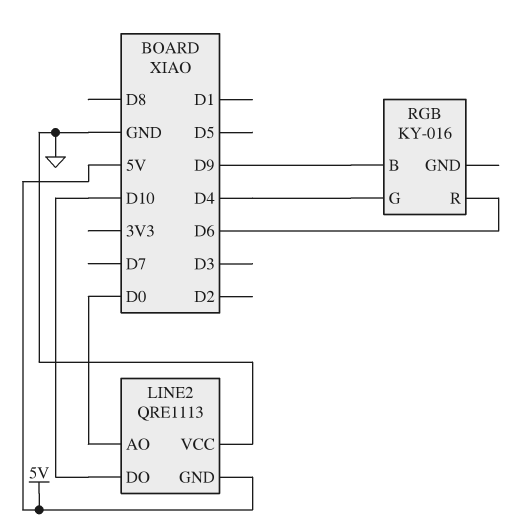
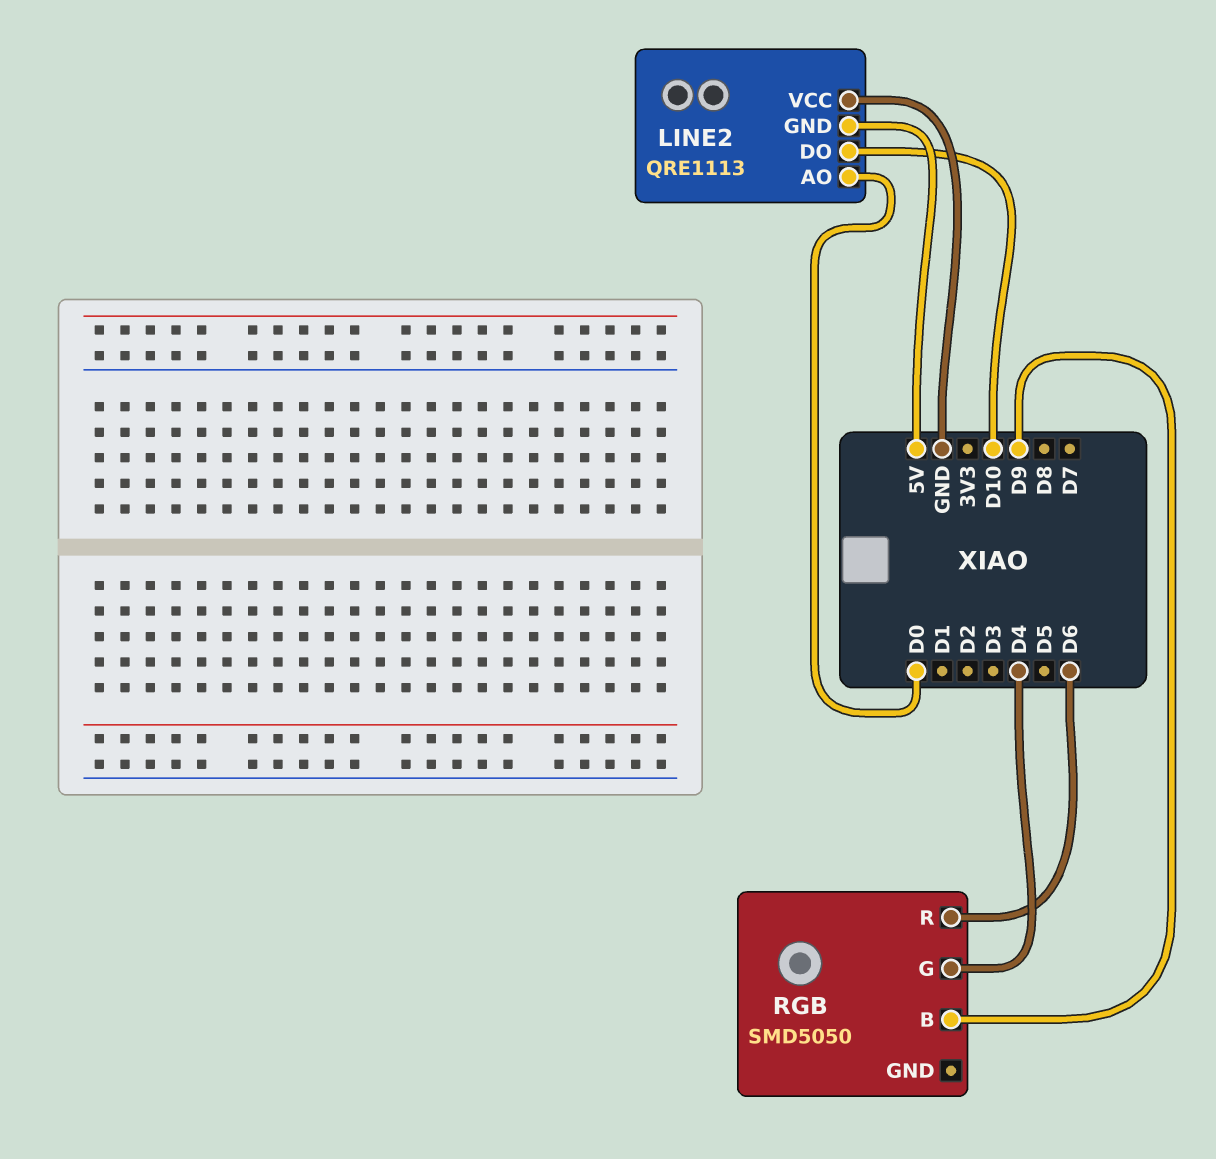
RGB: KY-016 -> SMD5050

